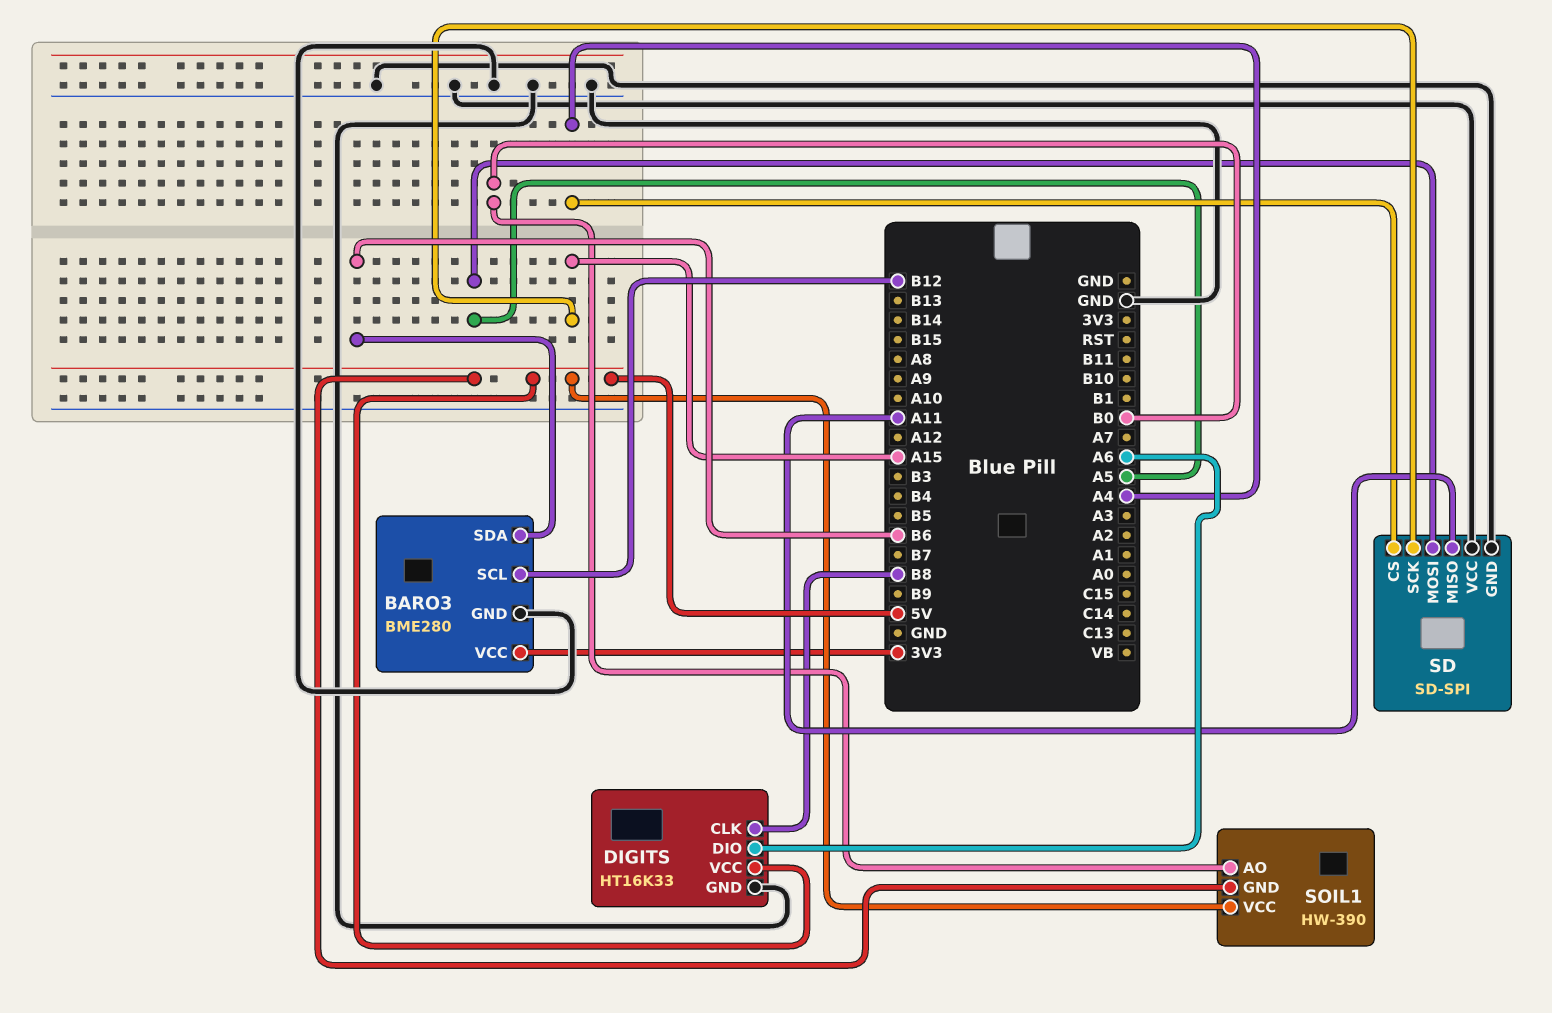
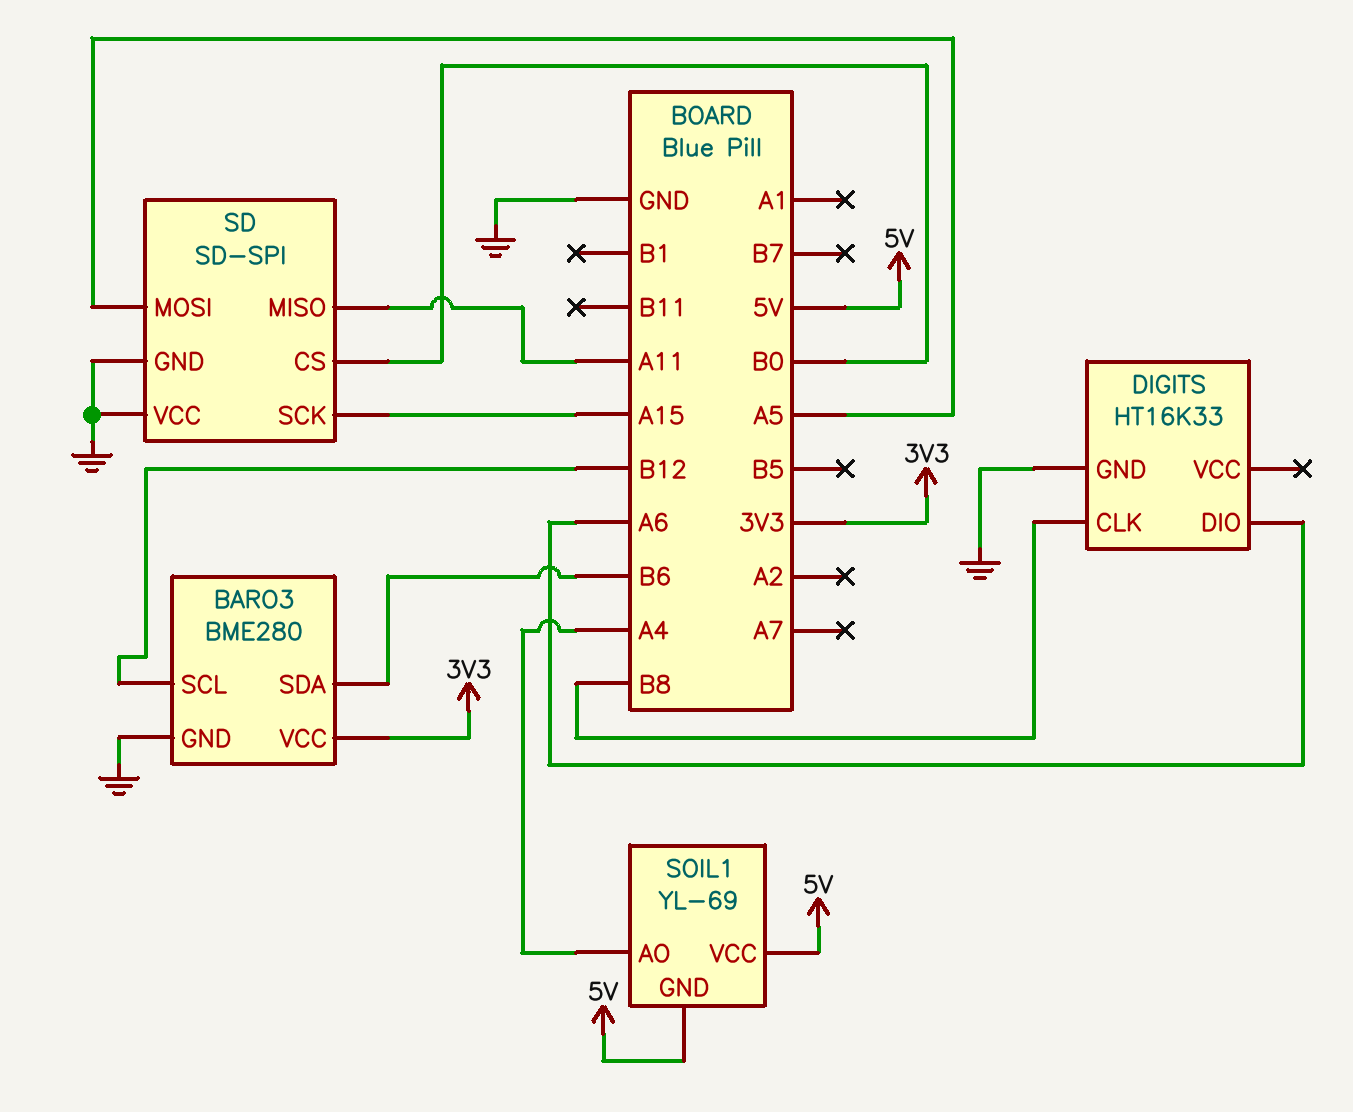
DIGITS pin VCC: 5V -> none
SD pin CS: A4 -> B0
SOIL1: HW-390 -> YL-69
SOIL1 pin AO: B0 -> A4

